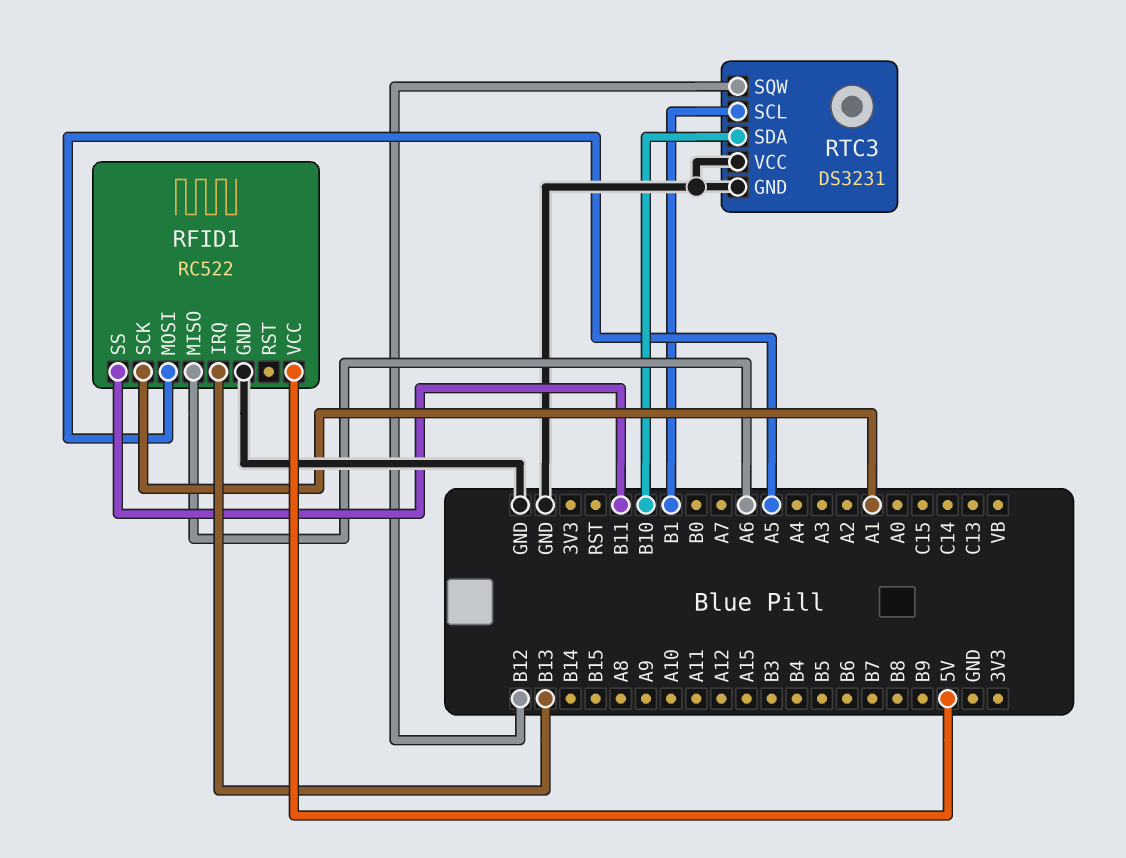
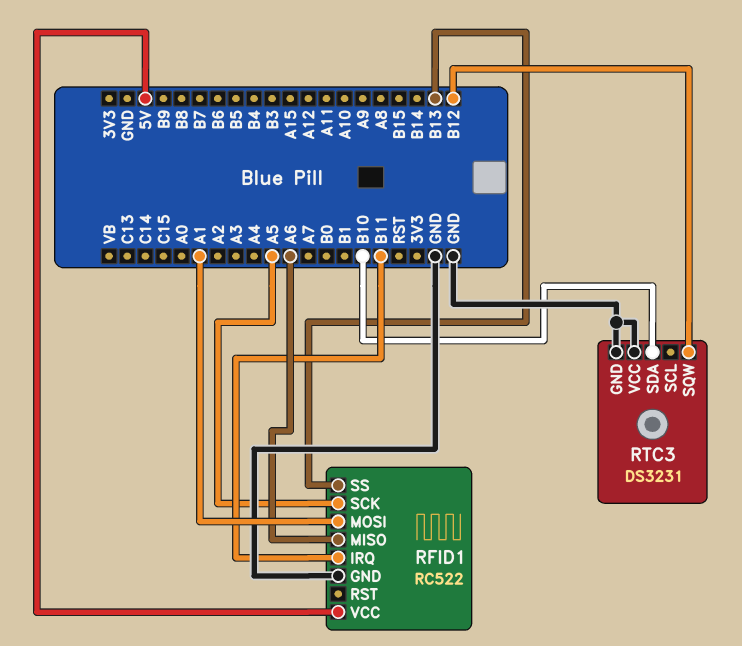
RFID1 pin IRQ: B13 -> B11
RFID1 pin MOSI: A5 -> A1
RFID1 pin SCK: A1 -> A5
RFID1 pin SS: B11 -> B13
RTC3 pin SCL: B1 -> none

